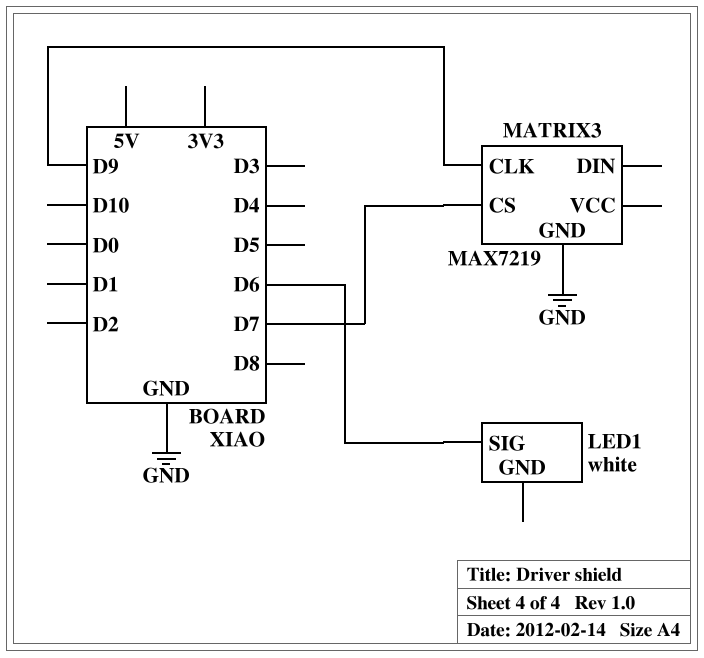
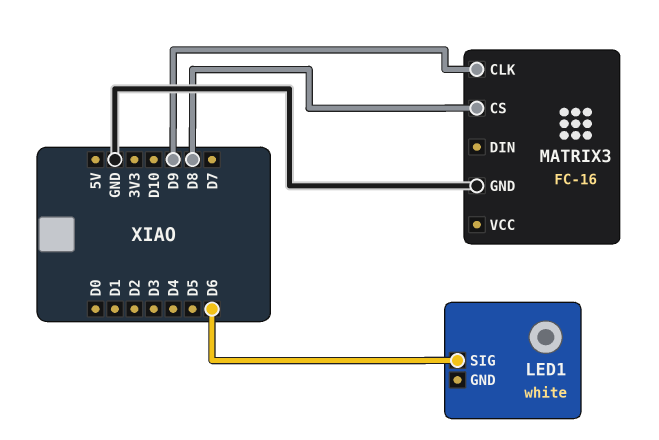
MATRIX3: MAX7219 -> FC-16
MATRIX3 pin CS: D7 -> D8

